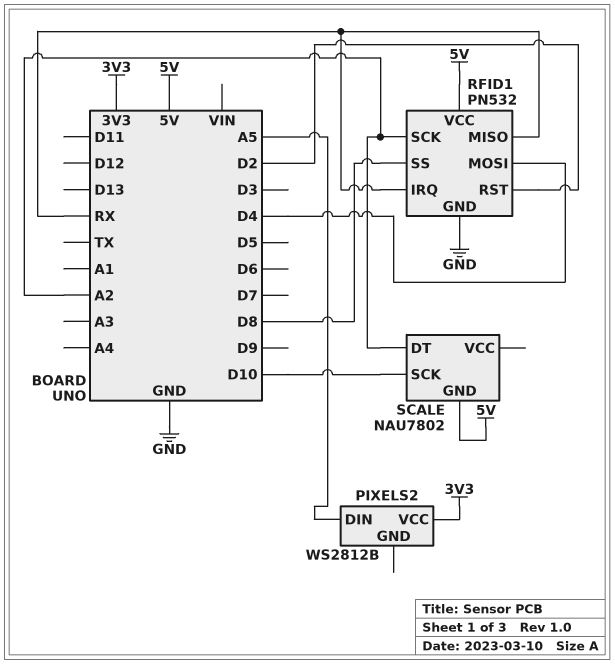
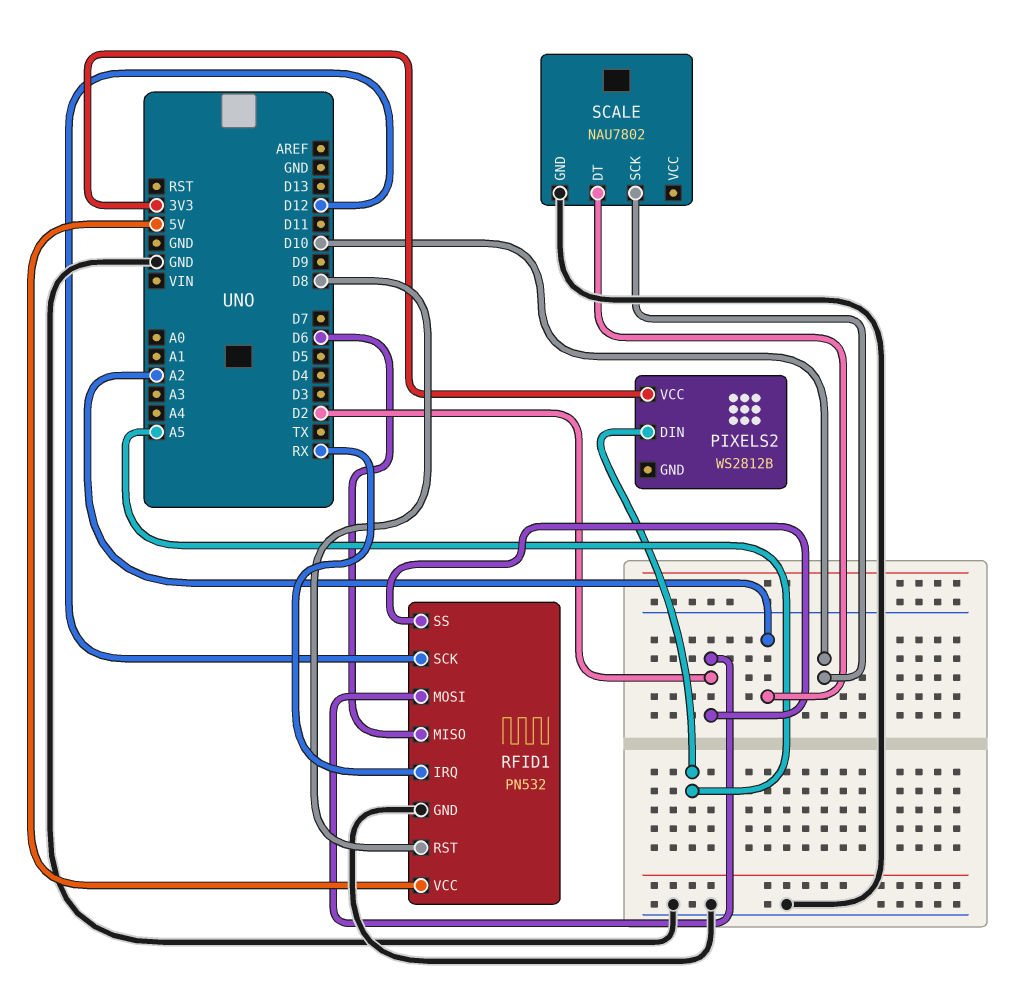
RFID1 pin MISO: RX -> D6
RFID1 pin MOSI: D4 -> D2
RFID1 pin RST: D2 -> D8
RFID1 pin SCK: A2 -> D12
RFID1 pin SS: D8 -> D2
SCALE pin GND: 5V -> GND

